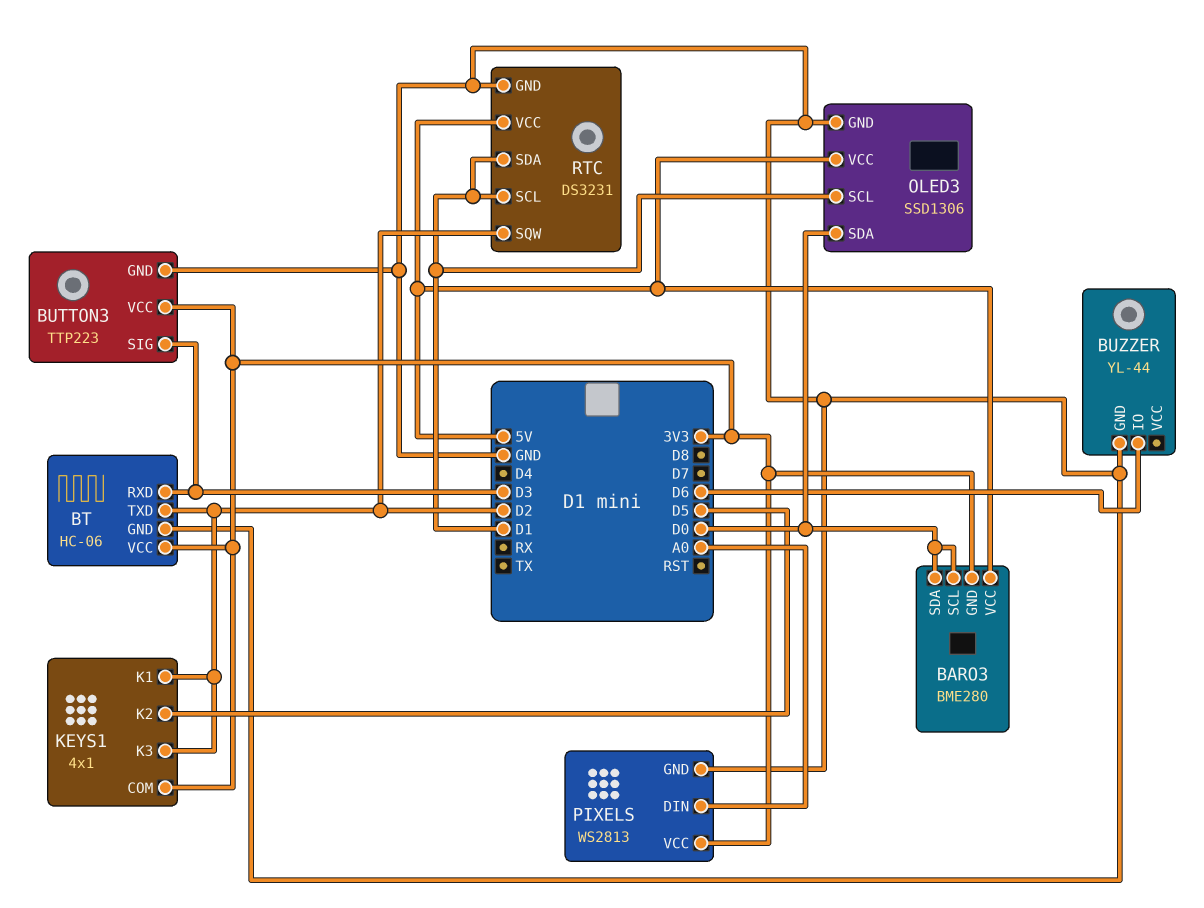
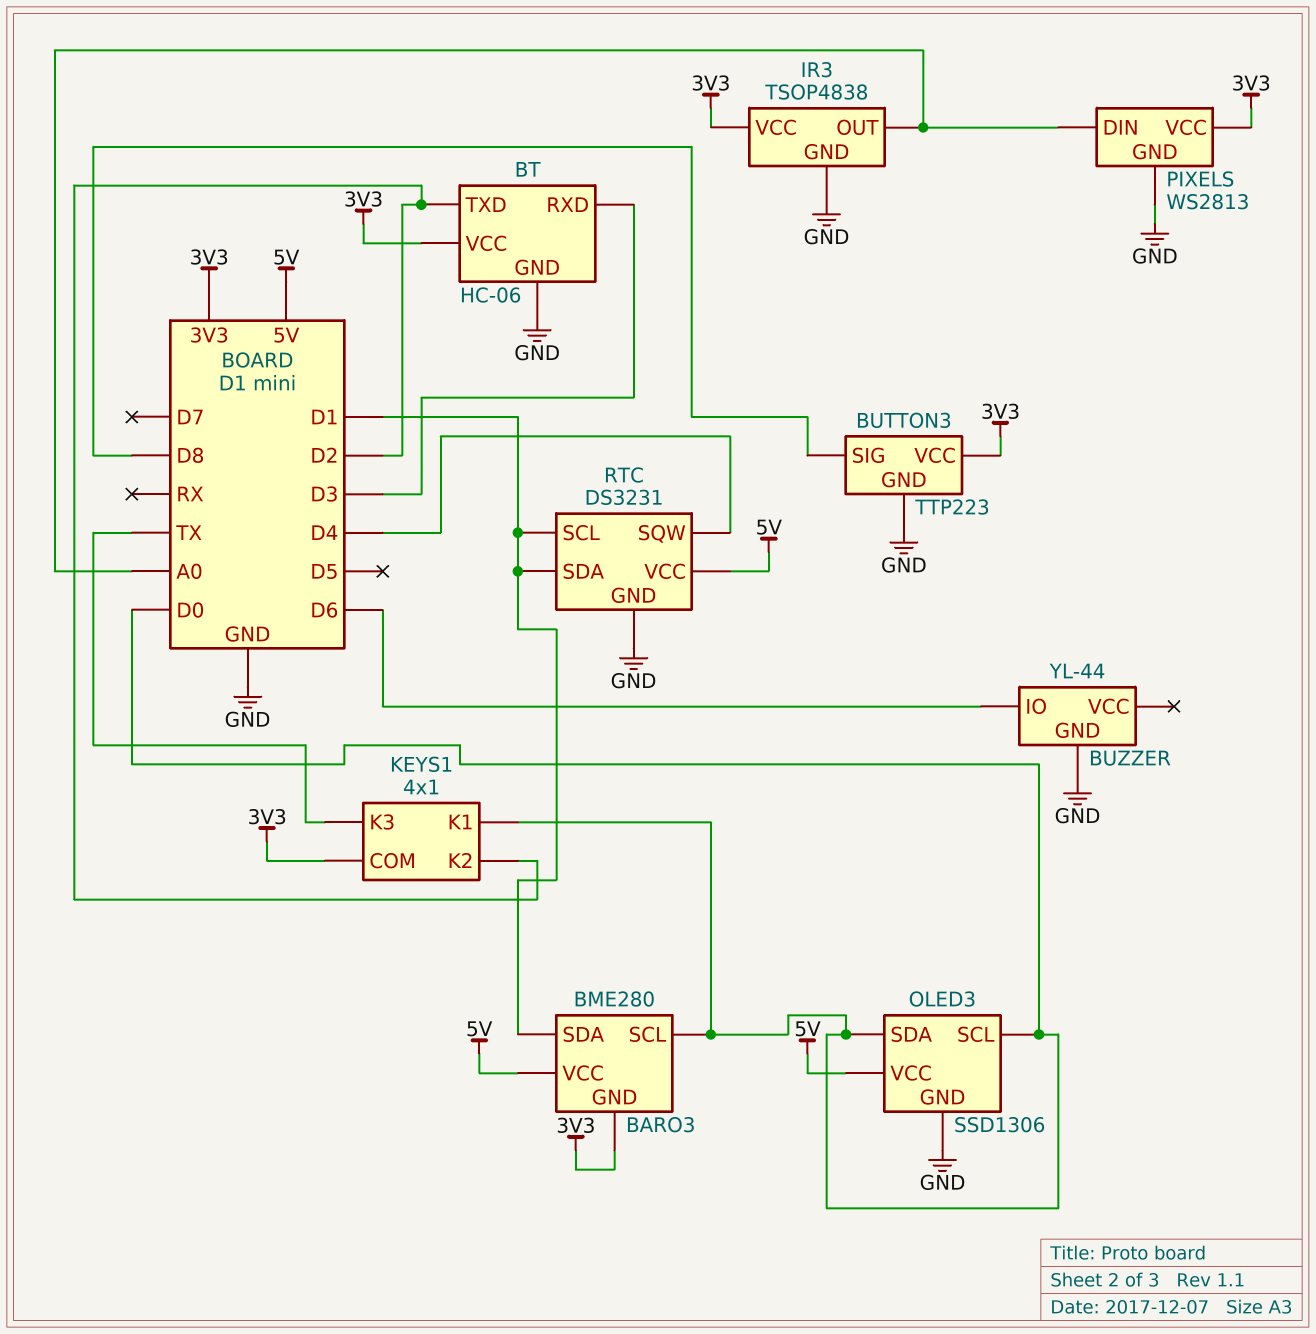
BARO3 pin SDA: D0 -> D1
BUTTON3 pin SIG: D3 -> D8
IR3: none -> TSOP4838
IR3 pin GND: none -> GND
IR3 pin OUT: none -> A0
IR3 pin VCC: none -> 3V3
KEYS1 pin K1: D2 -> D0
KEYS1 pin K2: D5 -> D2
KEYS1 pin K3: D2 -> TX
OLED3 pin SCL: D1 -> D0
RTC pin SQW: D2 -> D4

